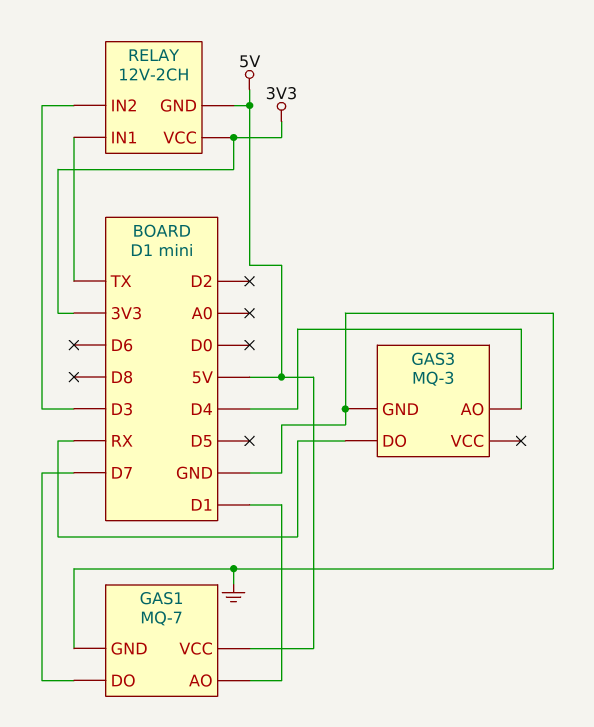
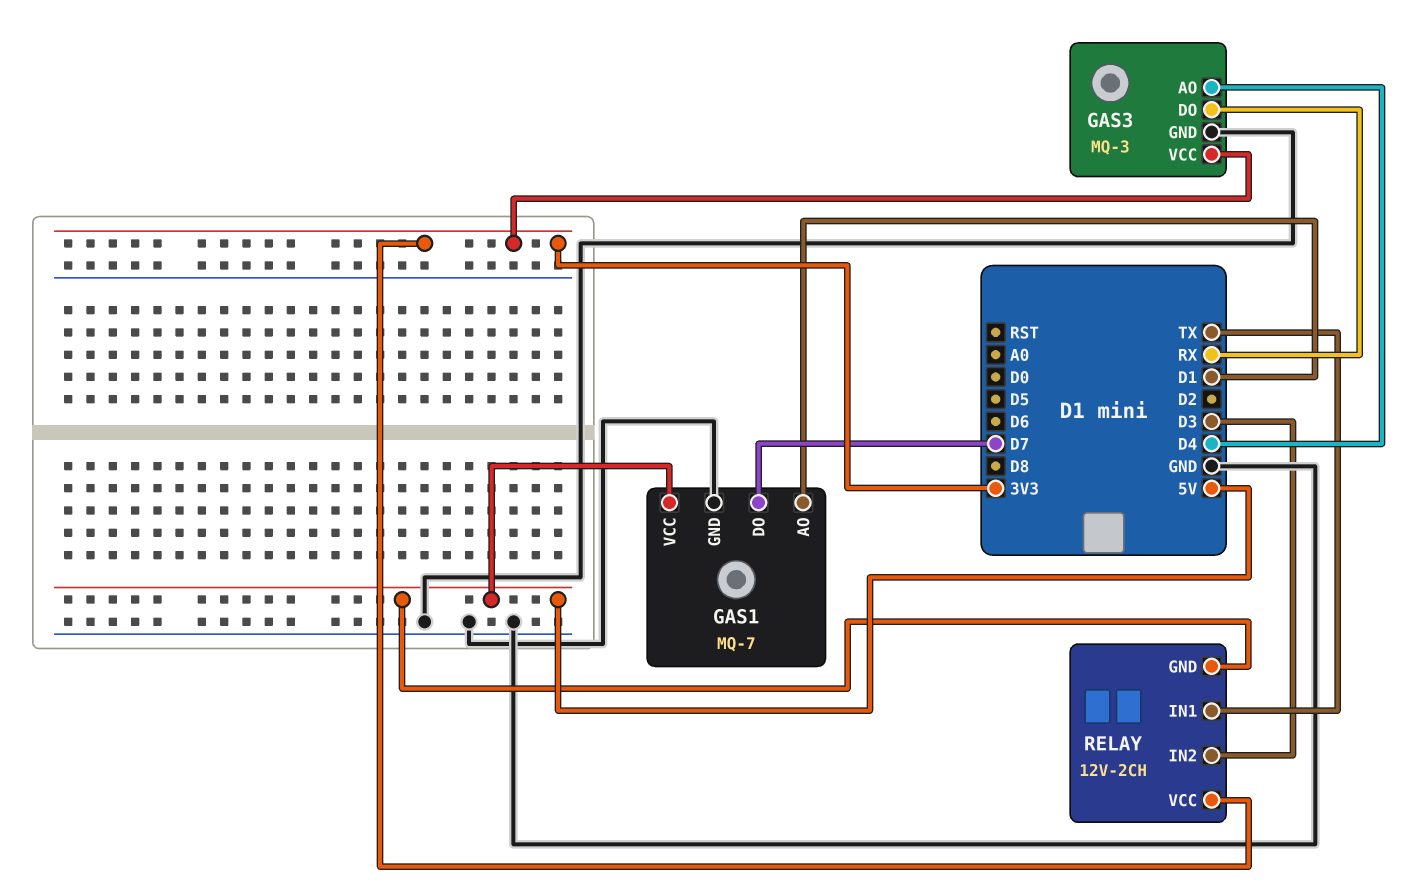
GAS3 pin VCC: none -> 3V3

